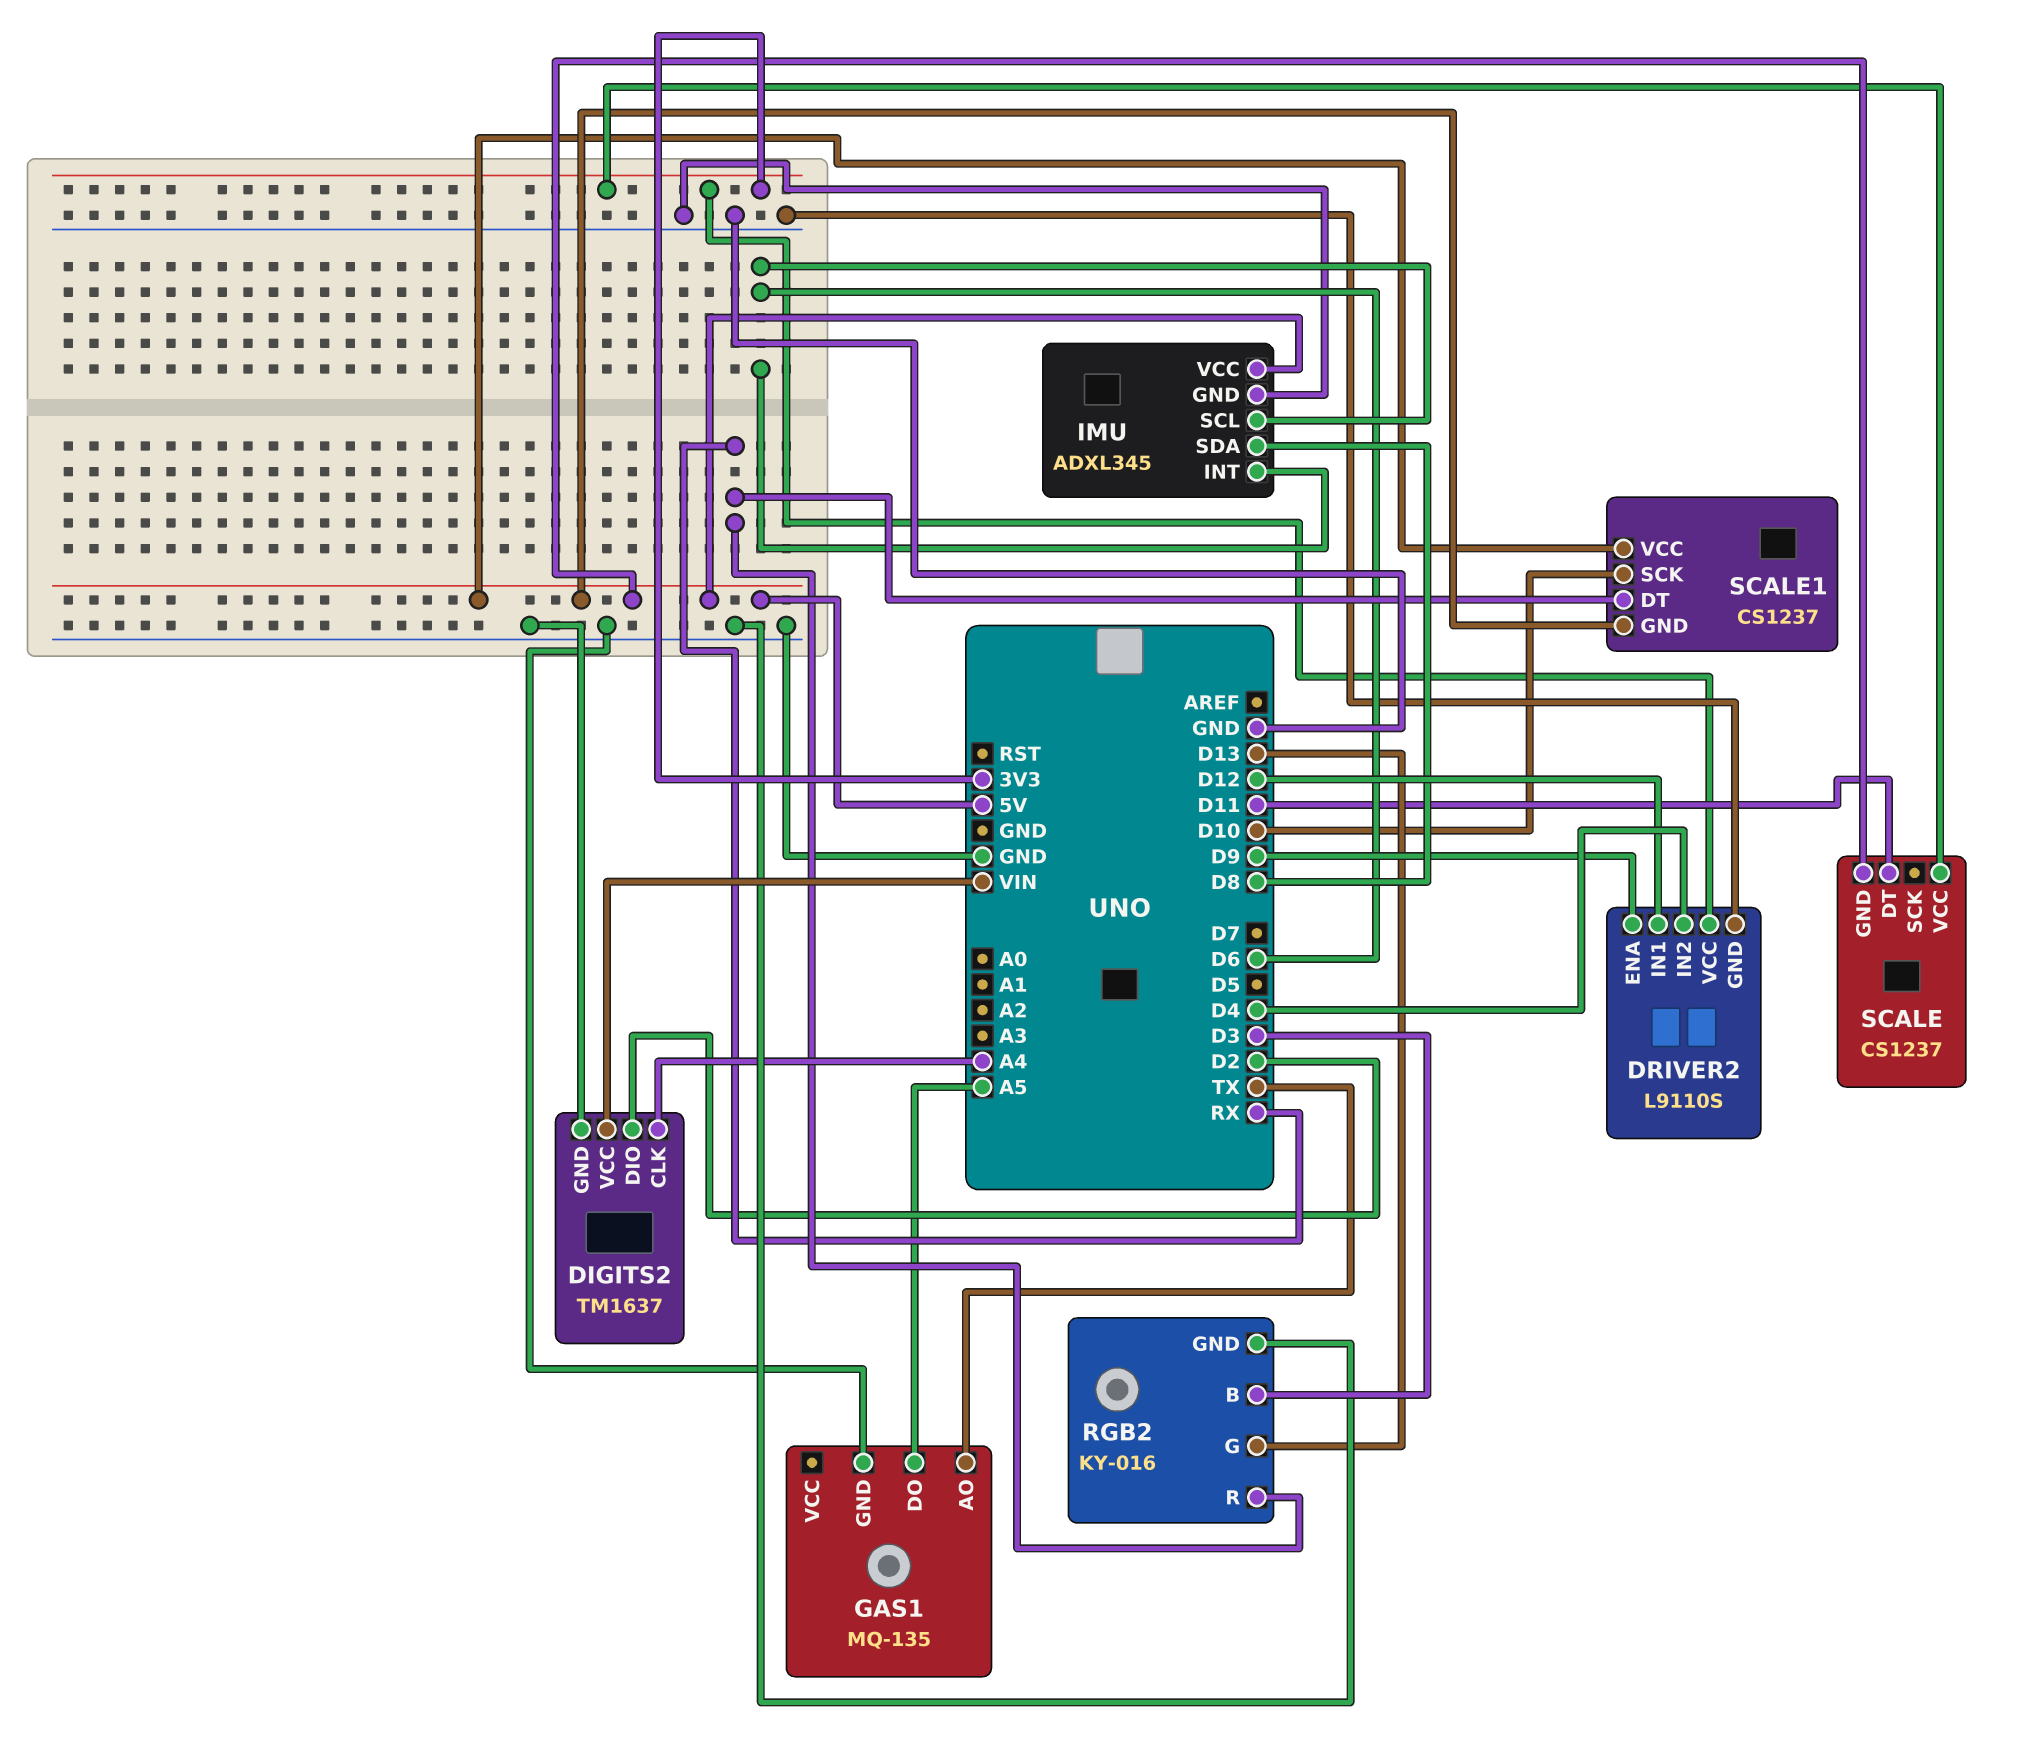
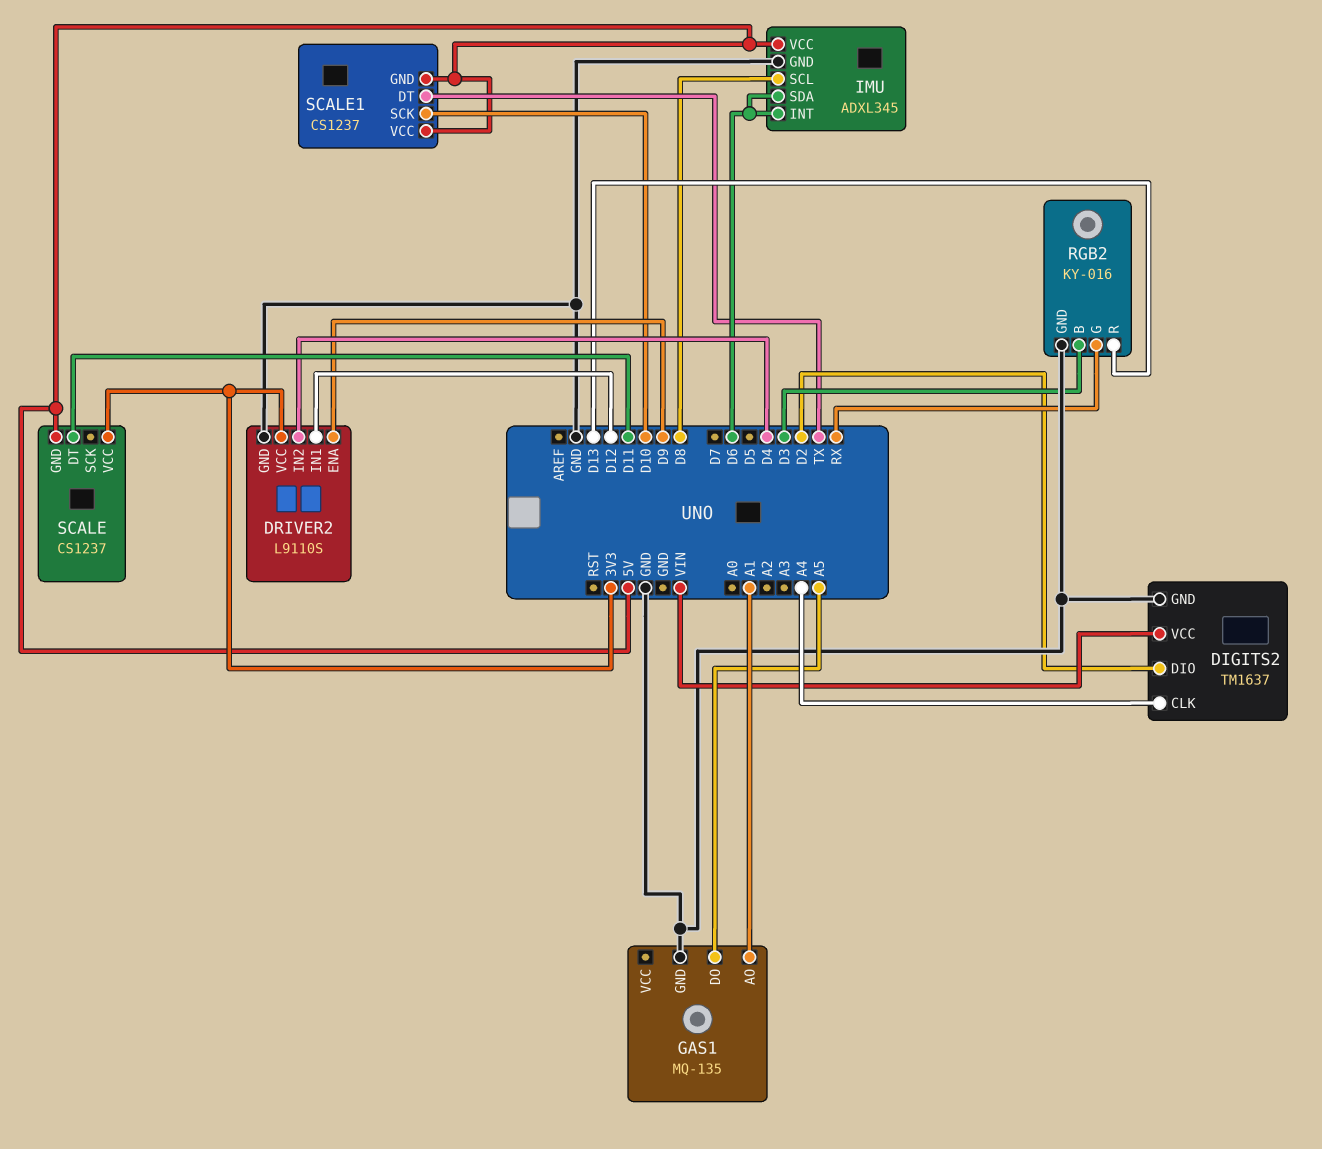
GAS1 pin AO: TX -> A1
IMU pin SCL: D6 -> D8
IMU pin SDA: D8 -> D6
RGB2 pin G: D13 -> RX
RGB2 pin R: RX -> D13
SCALE1 pin DT: RX -> TX

